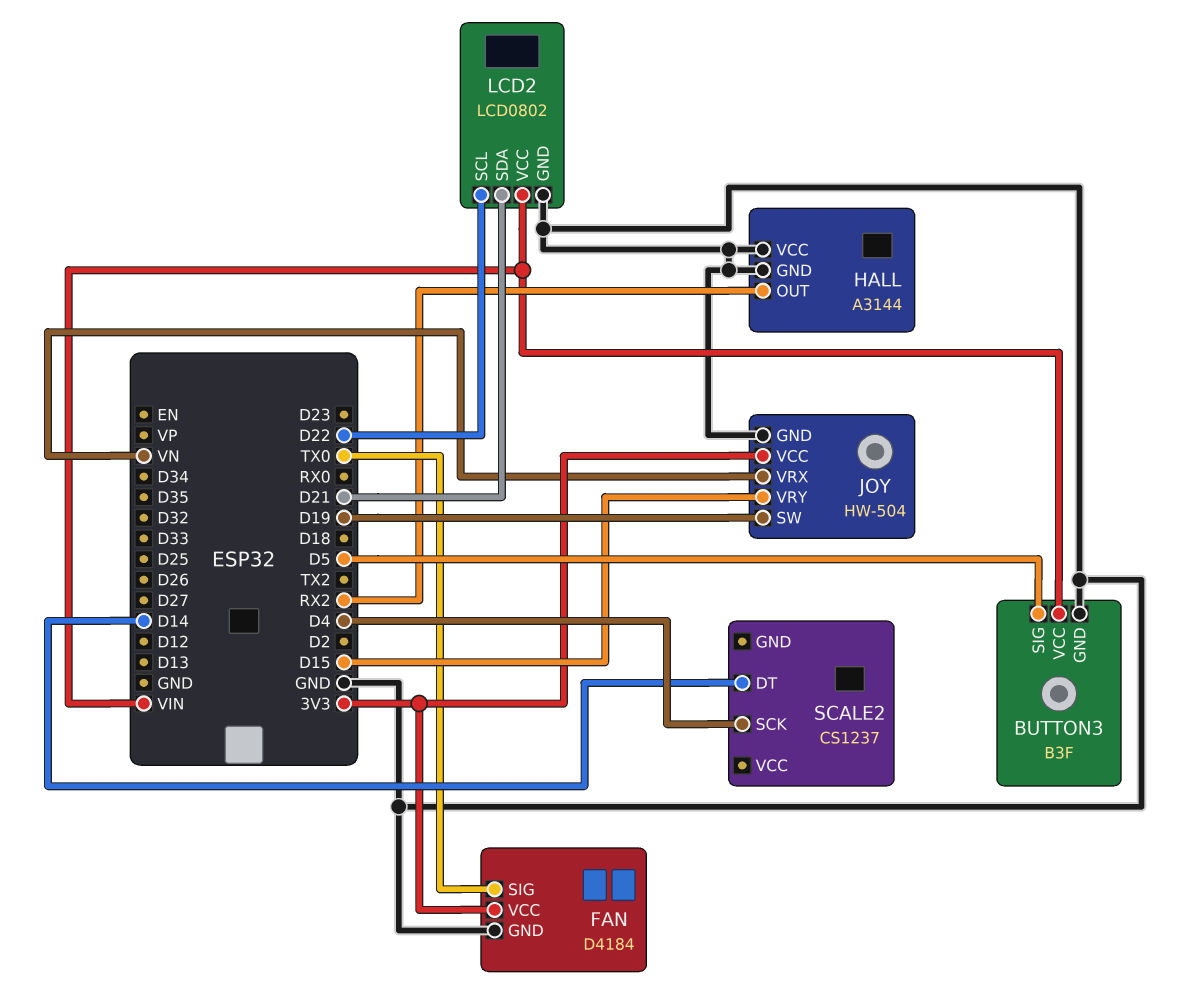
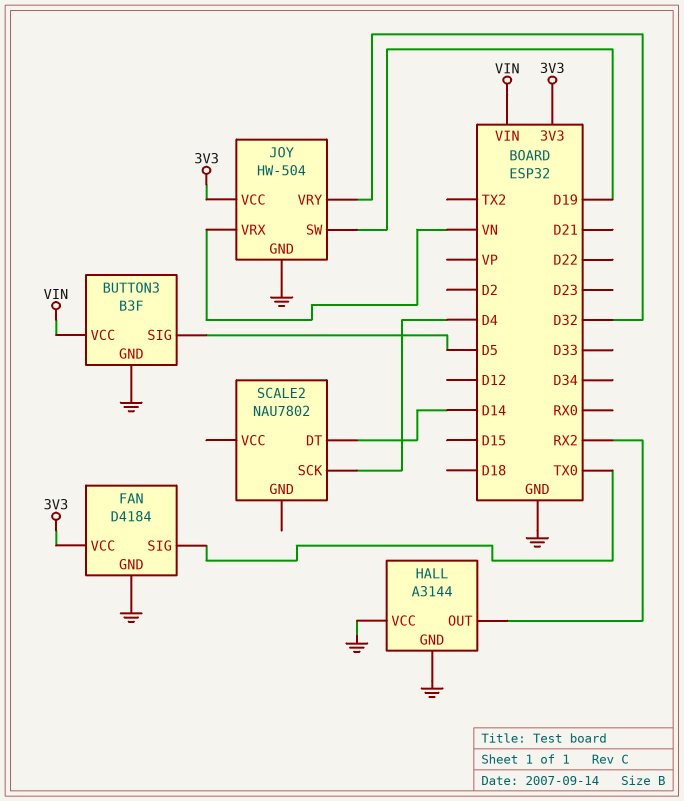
JOY pin VRY: D15 -> D32
LCD2: LCD0802 -> none
LCD2 pin GND: GND -> none
LCD2 pin SCL: D22 -> none
LCD2 pin SDA: D21 -> none
LCD2 pin VCC: VIN -> none
SCALE2: CS1237 -> NAU7802

